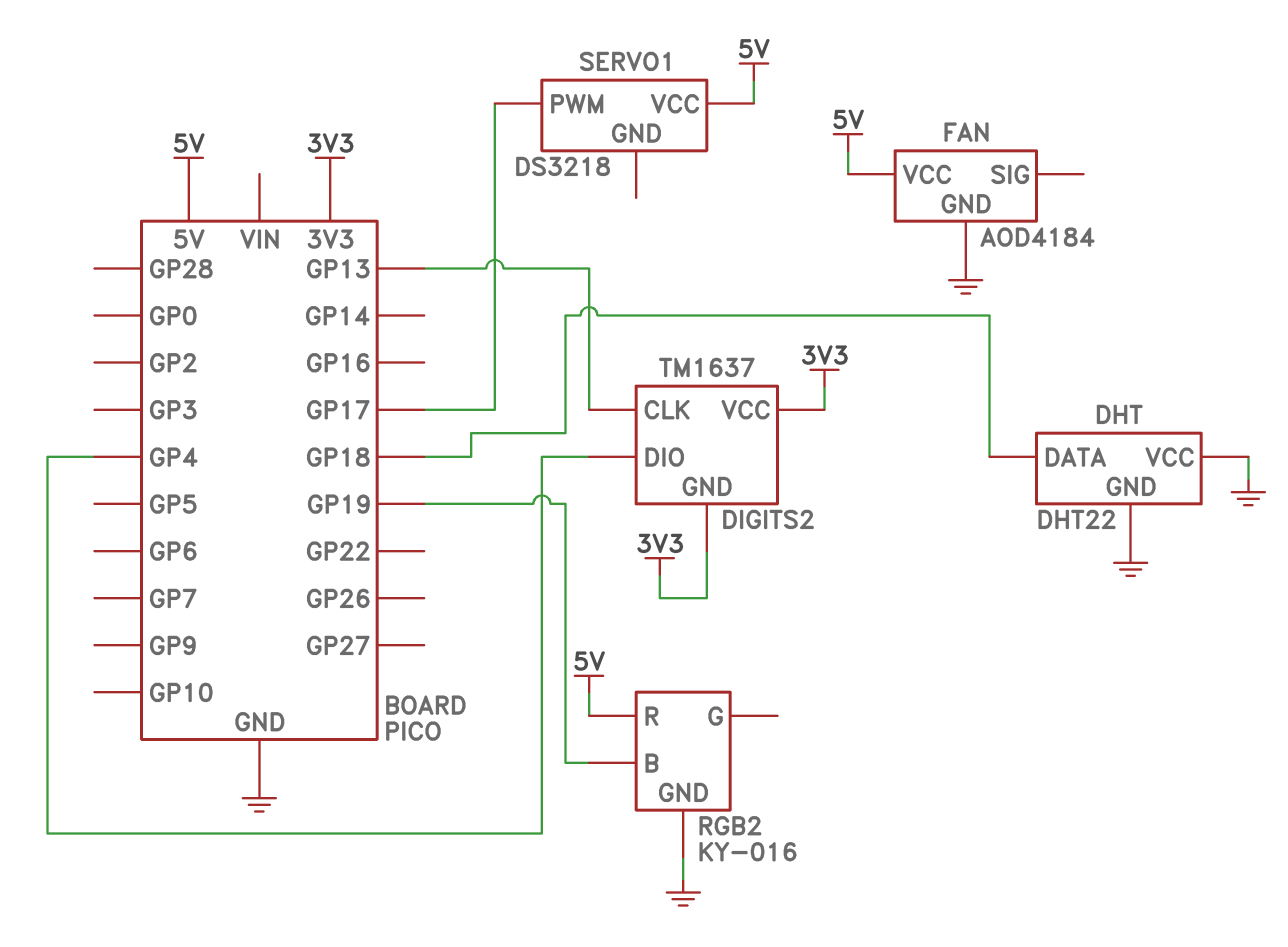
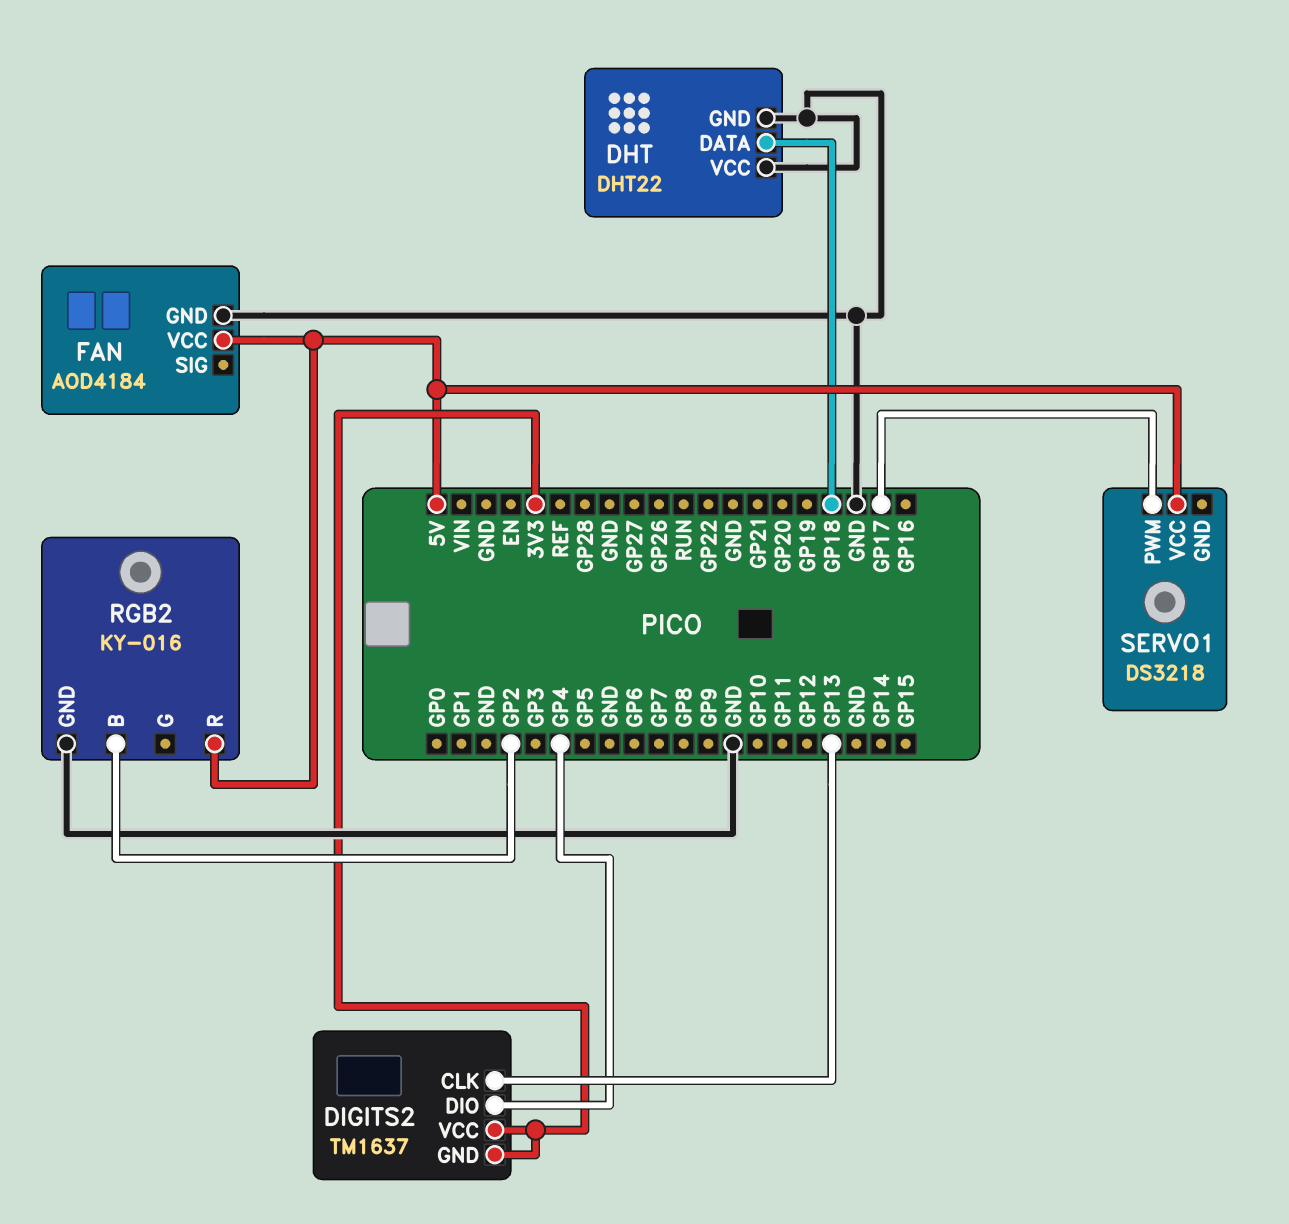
RGB2 pin B: GP19 -> GP2

